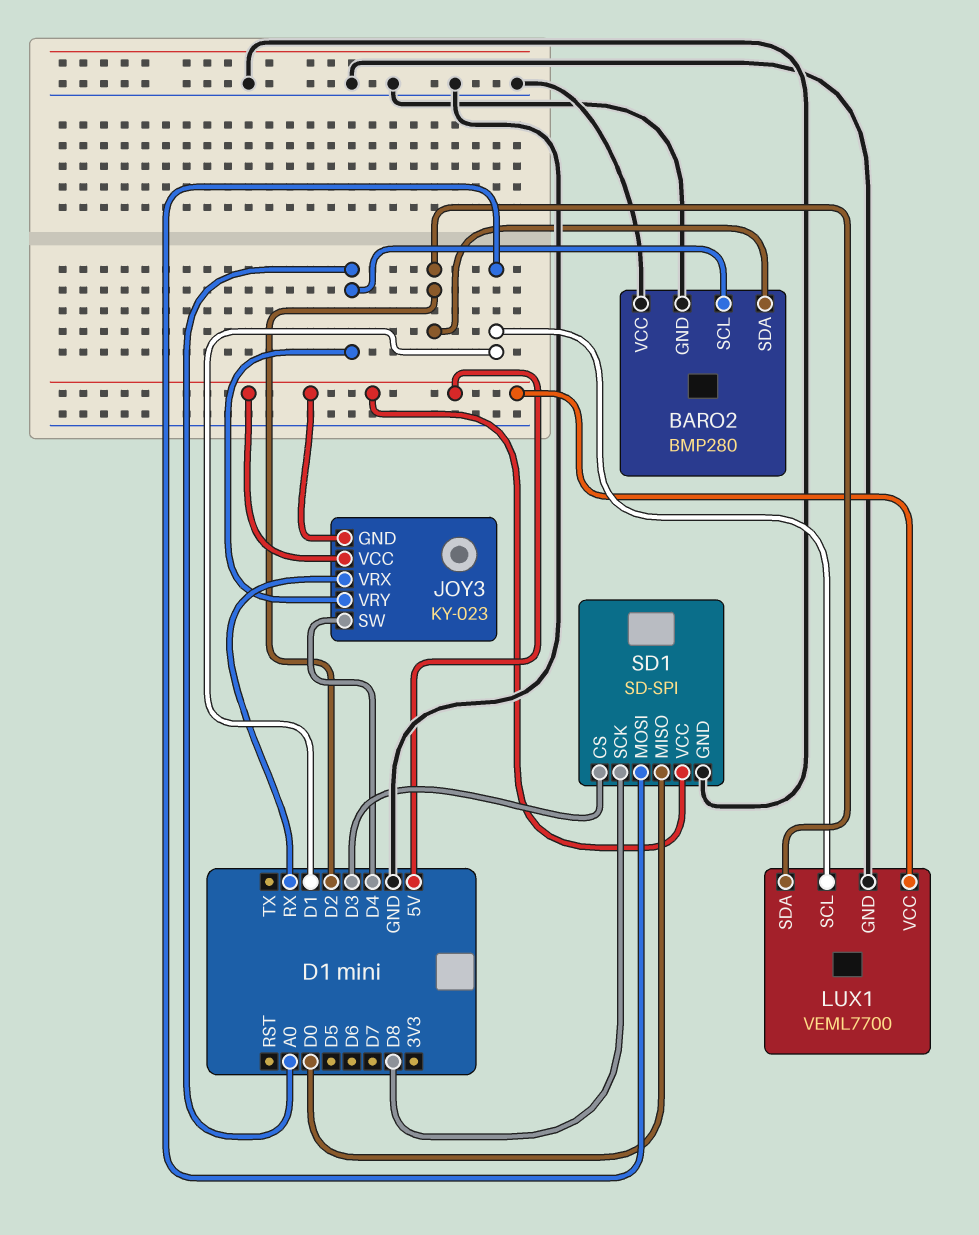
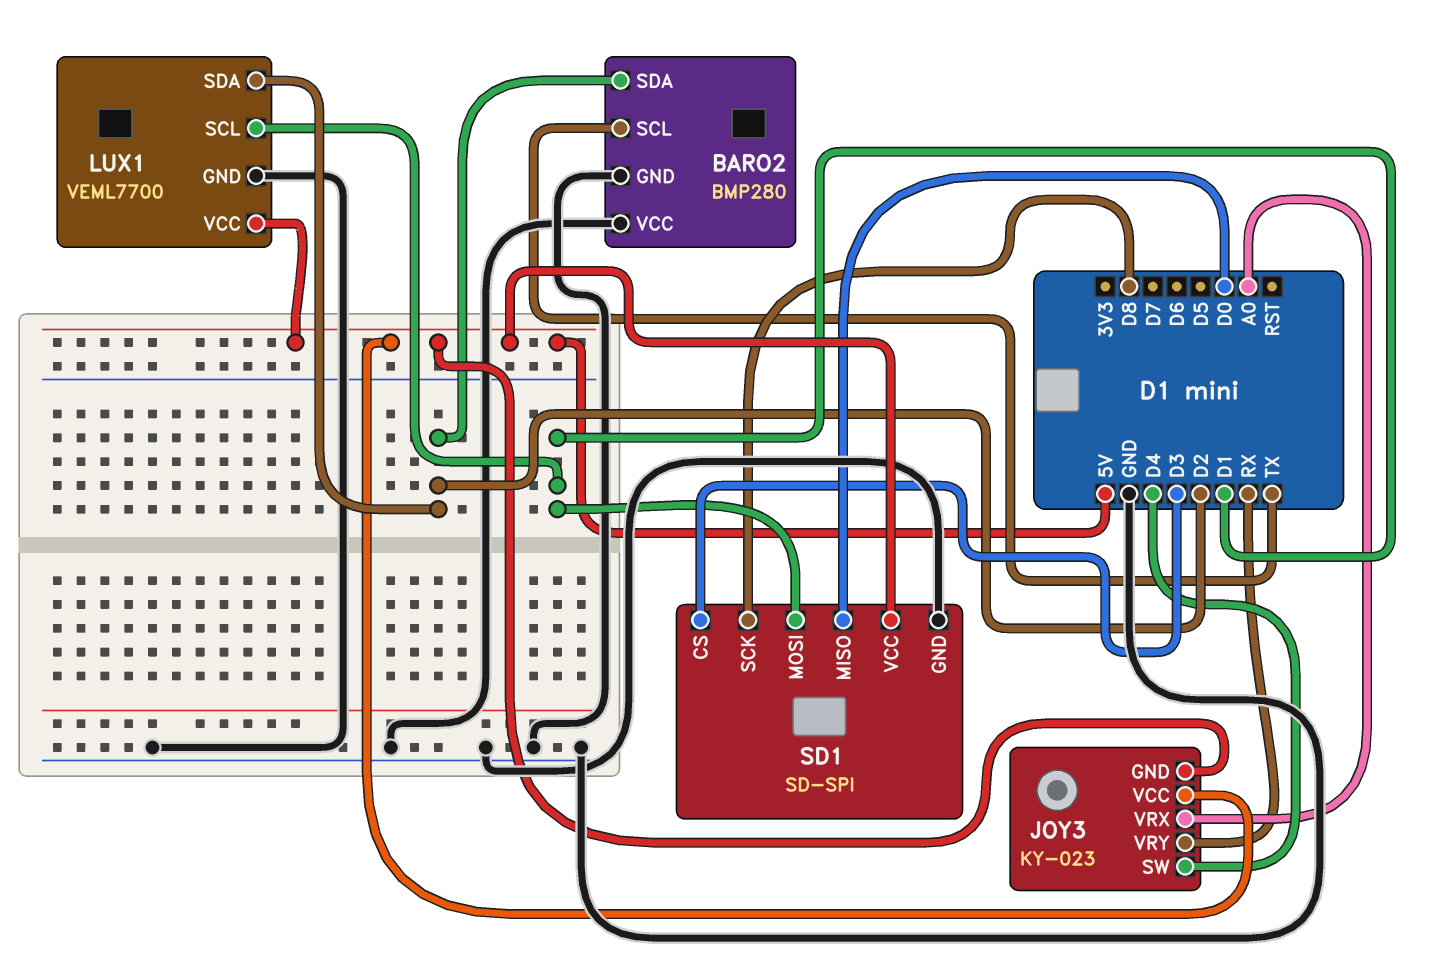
BARO2 pin SCL: A0 -> TX
JOY3 pin VRX: RX -> A0
JOY3 pin VRY: A0 -> RX

